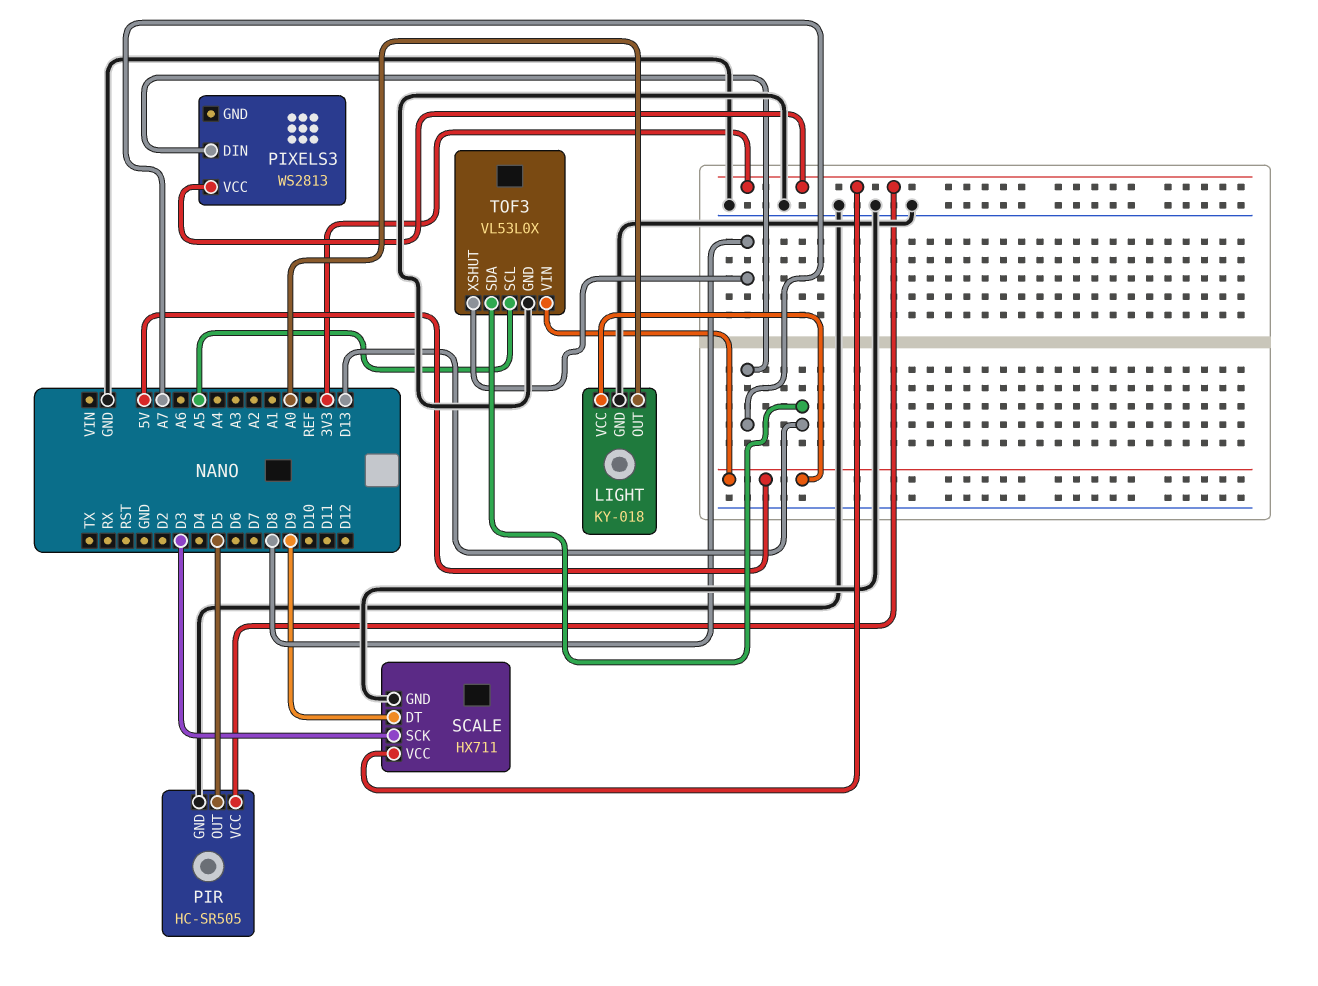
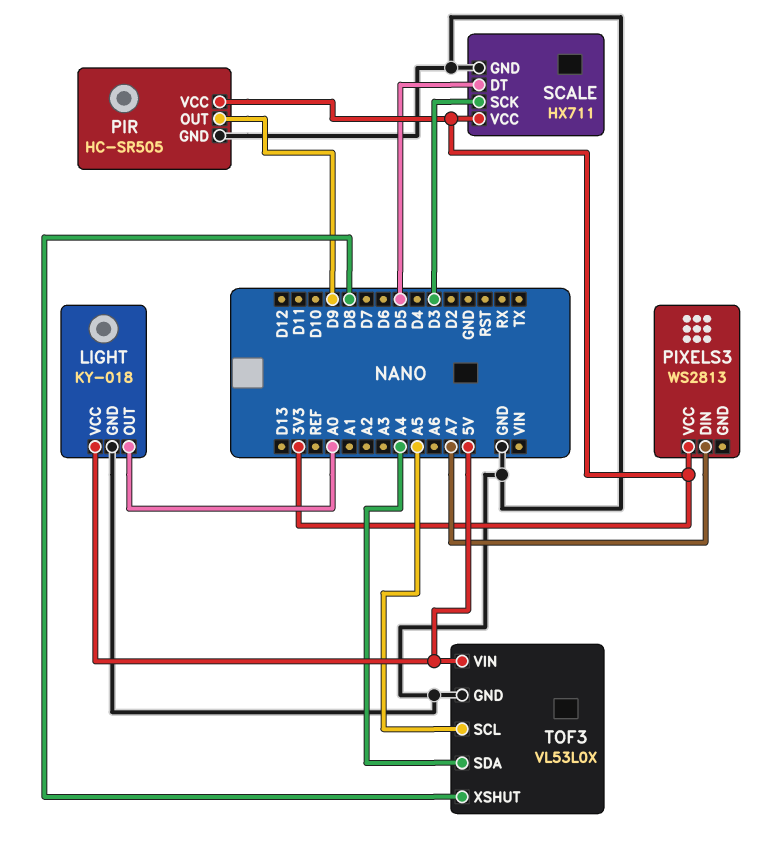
PIR pin OUT: D5 -> D9
SCALE pin DT: D9 -> D5
TOF3 pin SDA: D13 -> A4

